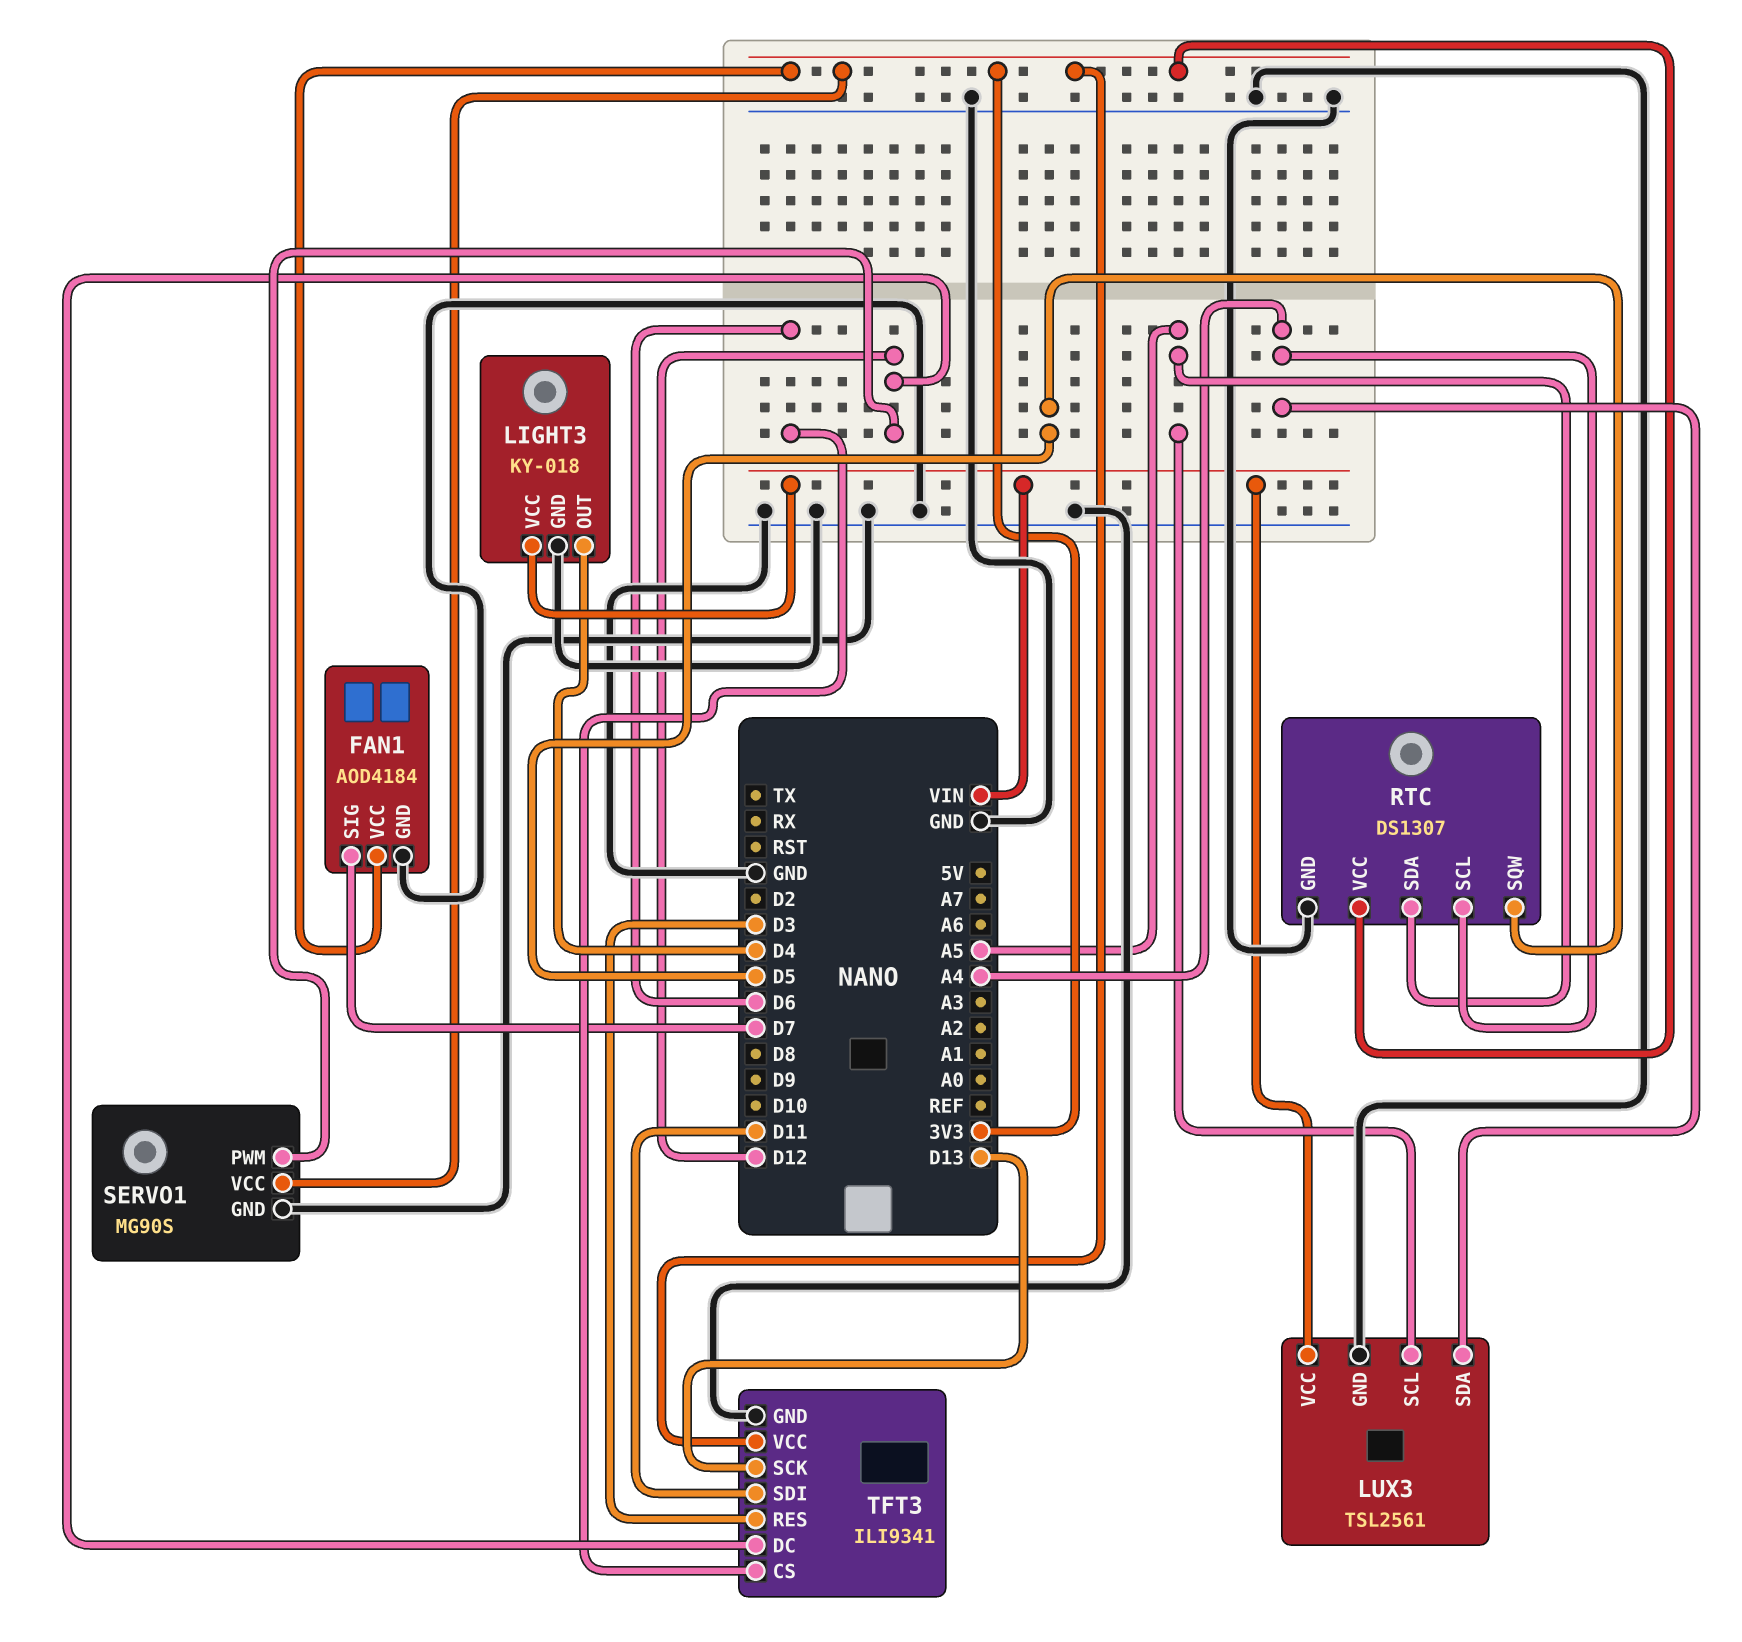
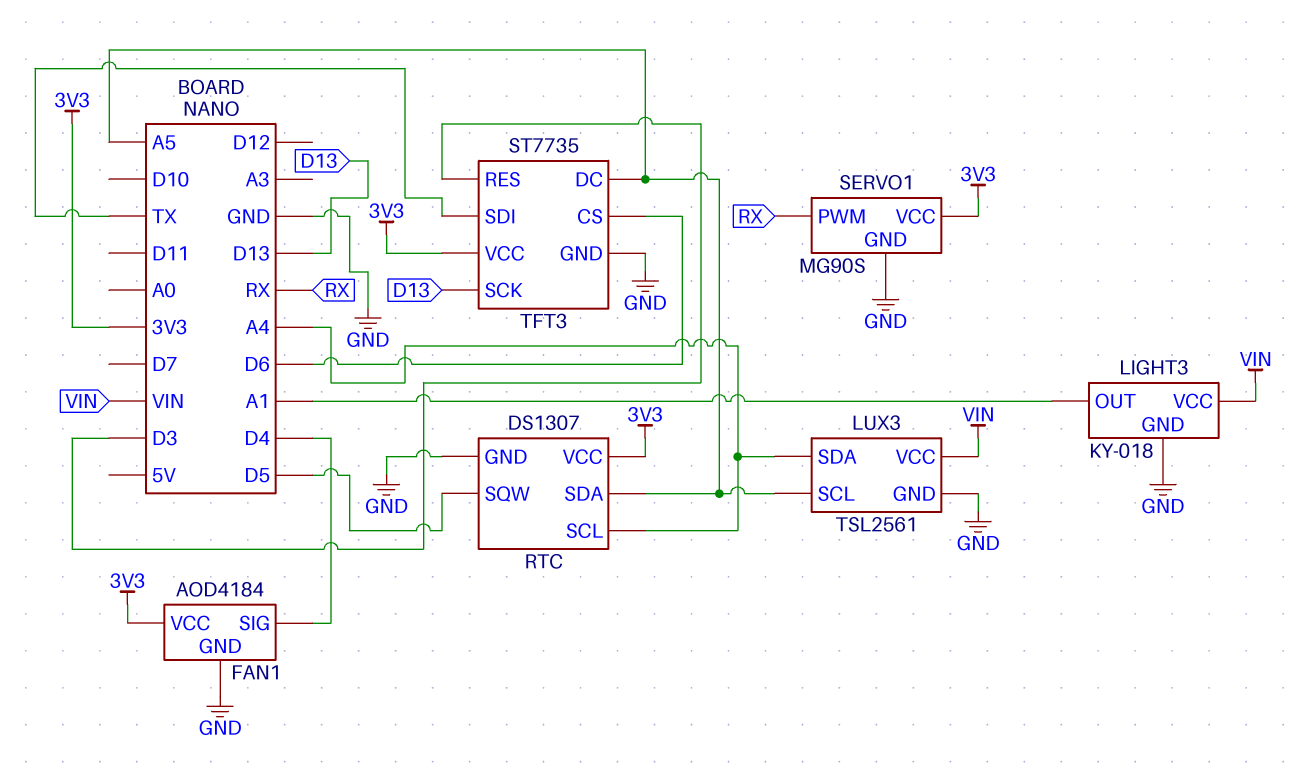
FAN1 pin SIG: D7 -> D4
LIGHT3 pin OUT: D4 -> A1
SERVO1 pin PWM: D12 -> RX
TFT3: ILI9341 -> ST7735
TFT3 pin DC: D12 -> A5
TFT3 pin SDI: D11 -> TX

